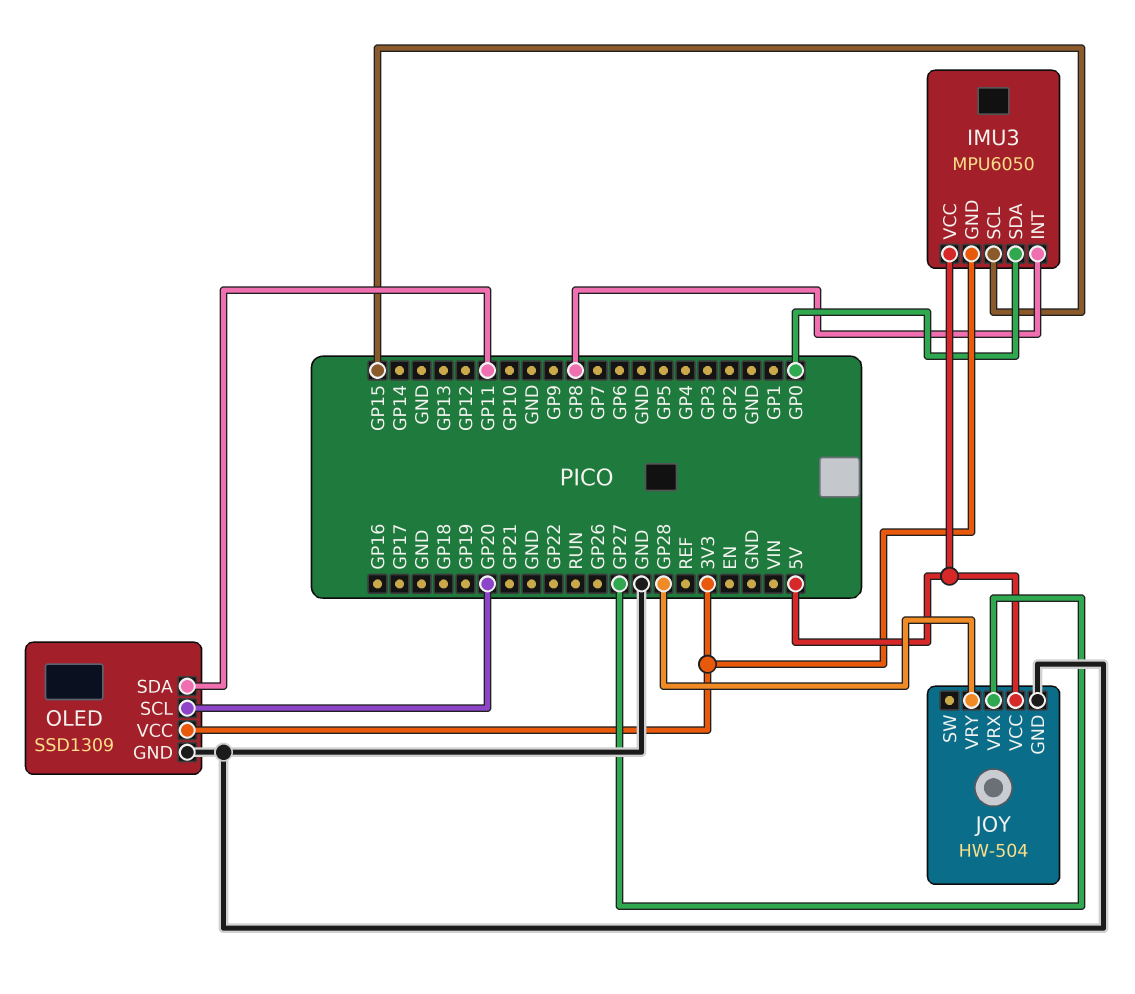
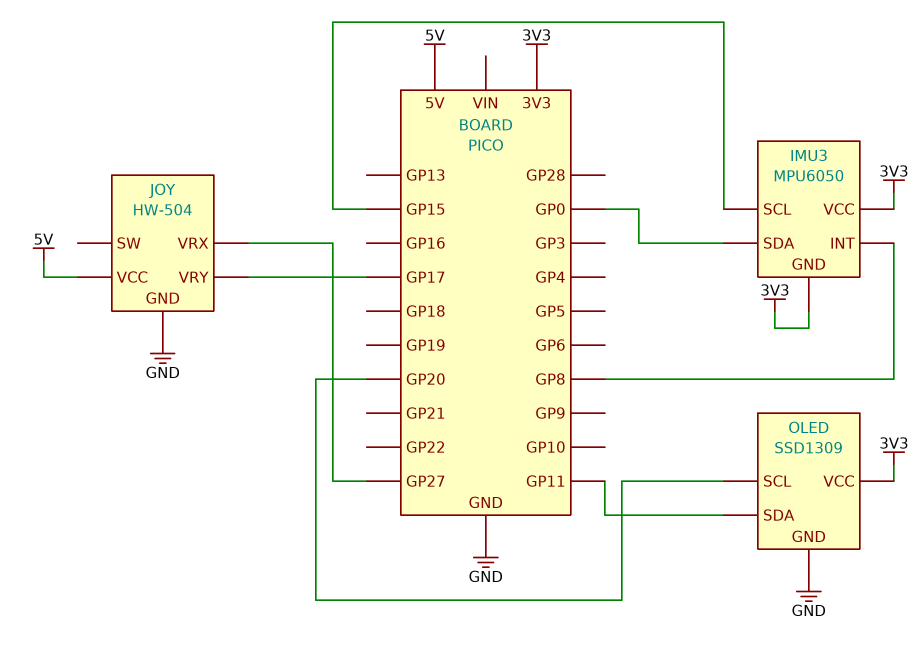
IMU3 pin VCC: 5V -> 3V3
JOY pin VRY: GP28 -> GP17

